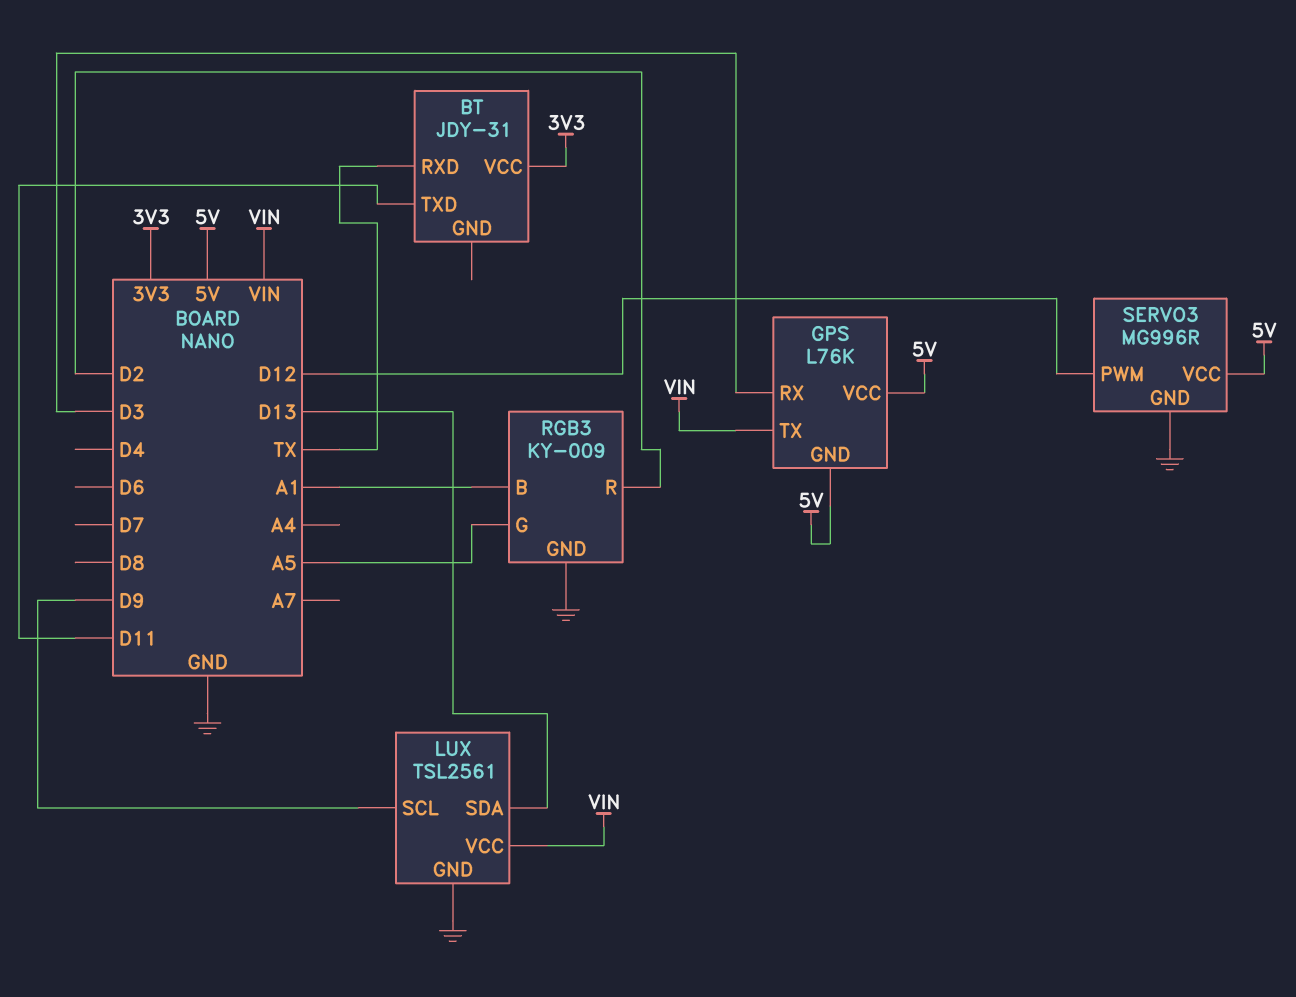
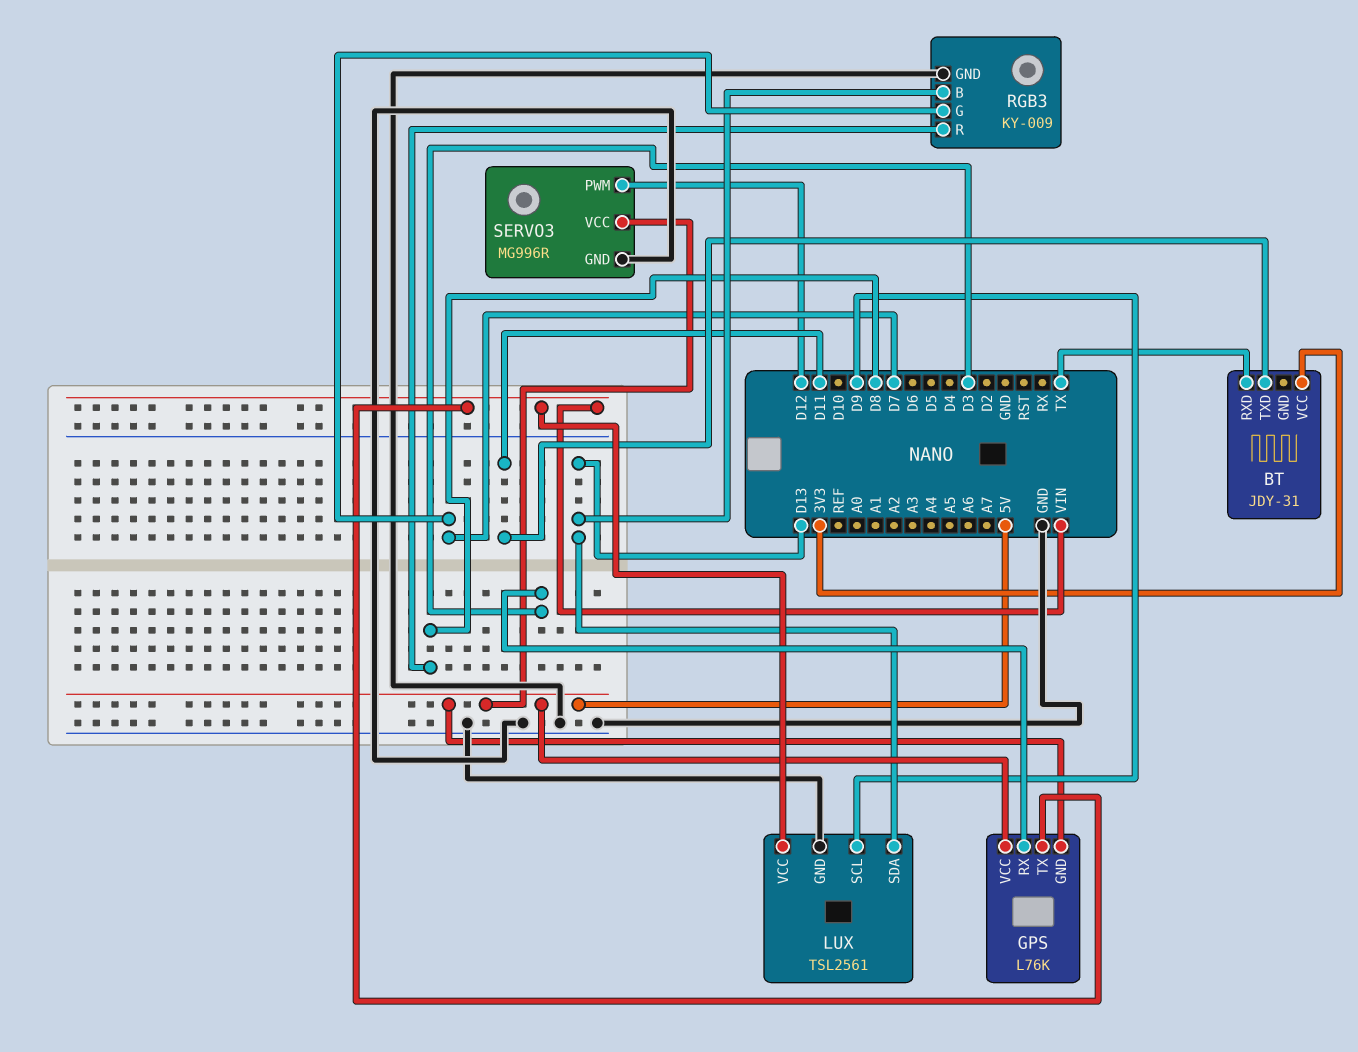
RGB3 pin B: A1 -> D13
RGB3 pin G: A5 -> D7
RGB3 pin R: D2 -> D8

